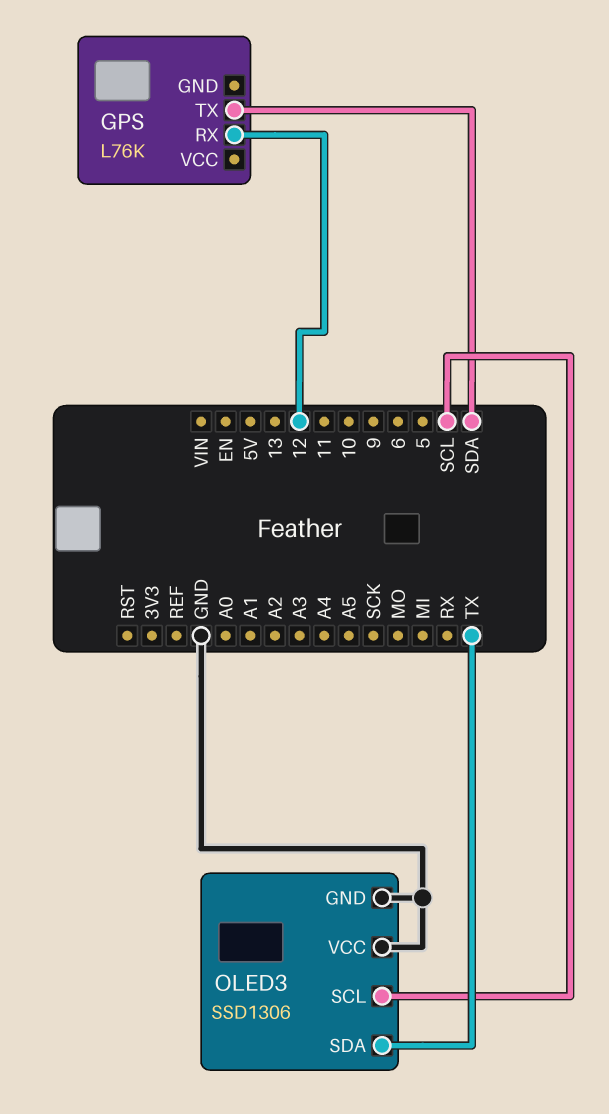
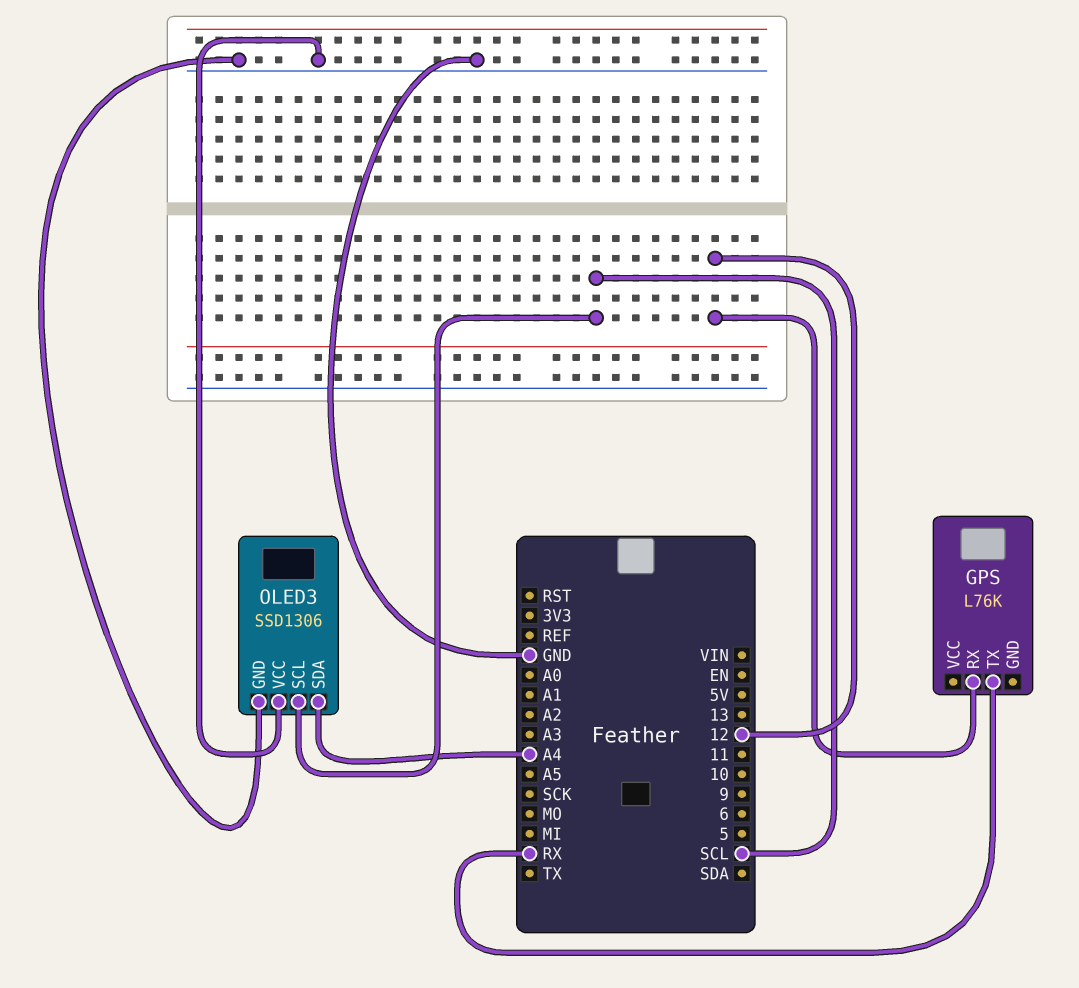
GPS pin TX: SDA -> RX
OLED3 pin SDA: TX -> A4

